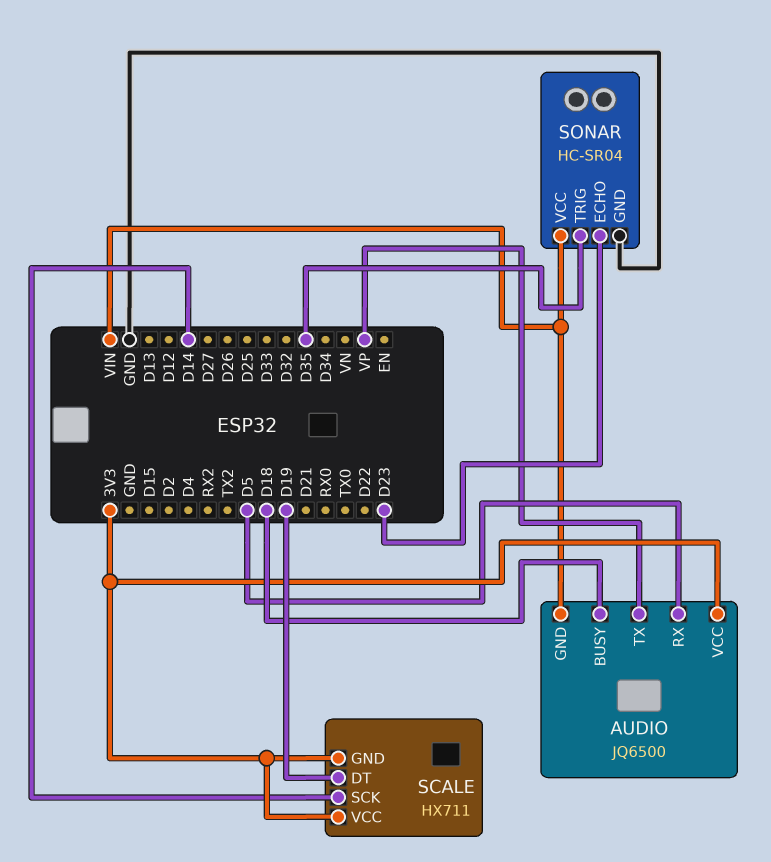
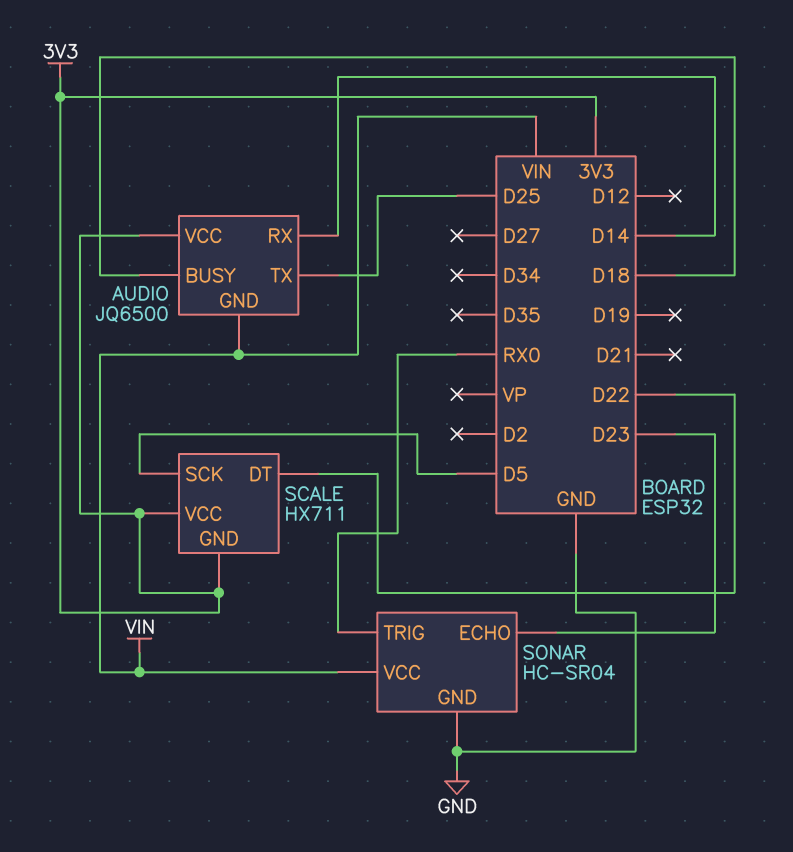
AUDIO pin RX: D5 -> D14
AUDIO pin TX: VP -> D25
SCALE pin DT: D19 -> D22
SCALE pin SCK: D14 -> D5
SONAR pin TRIG: D35 -> RX0

